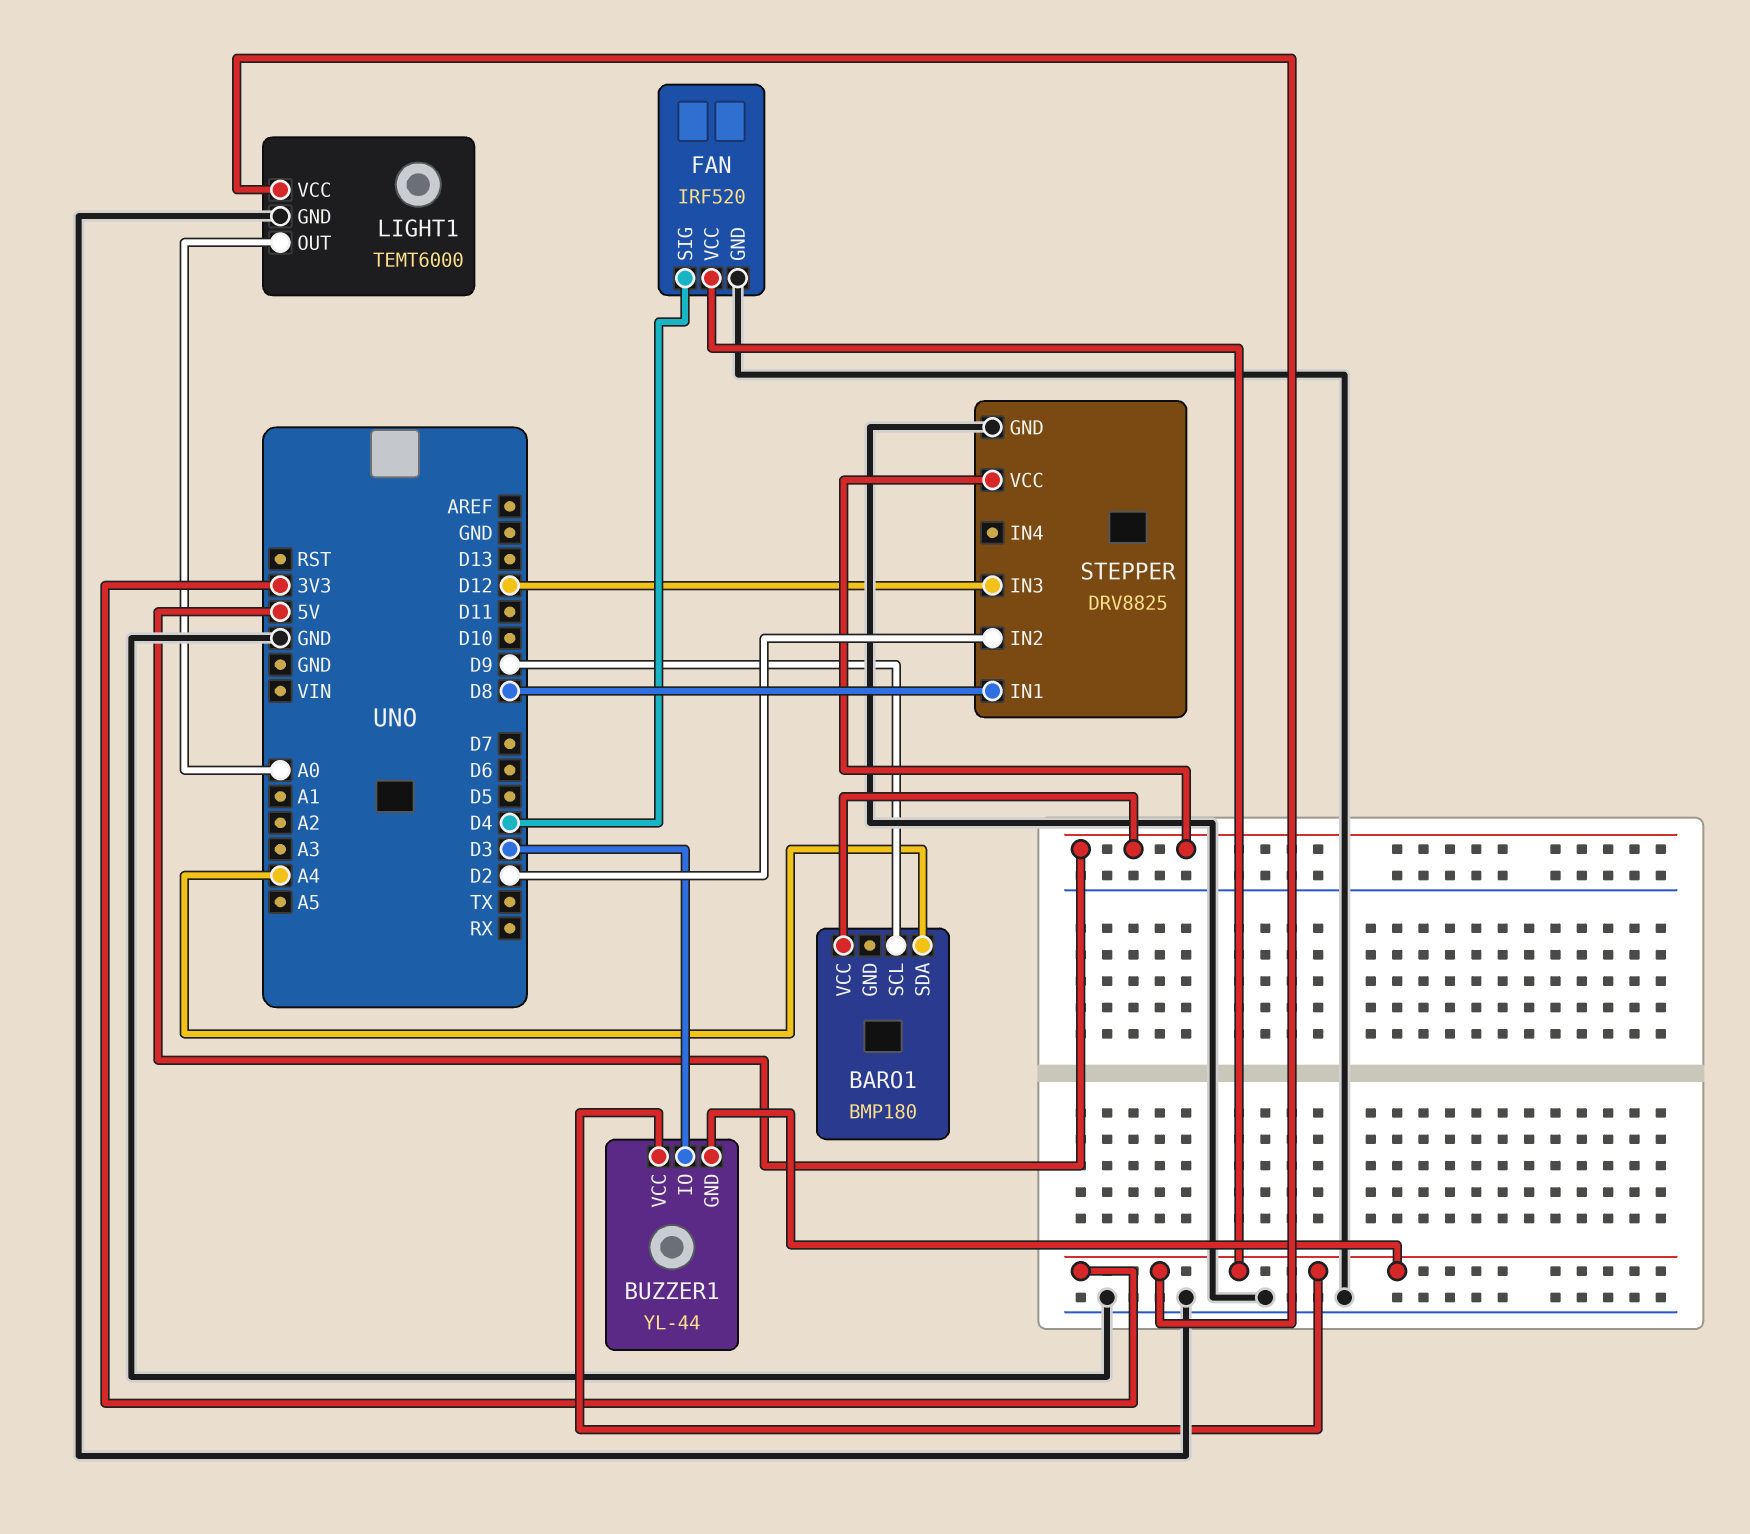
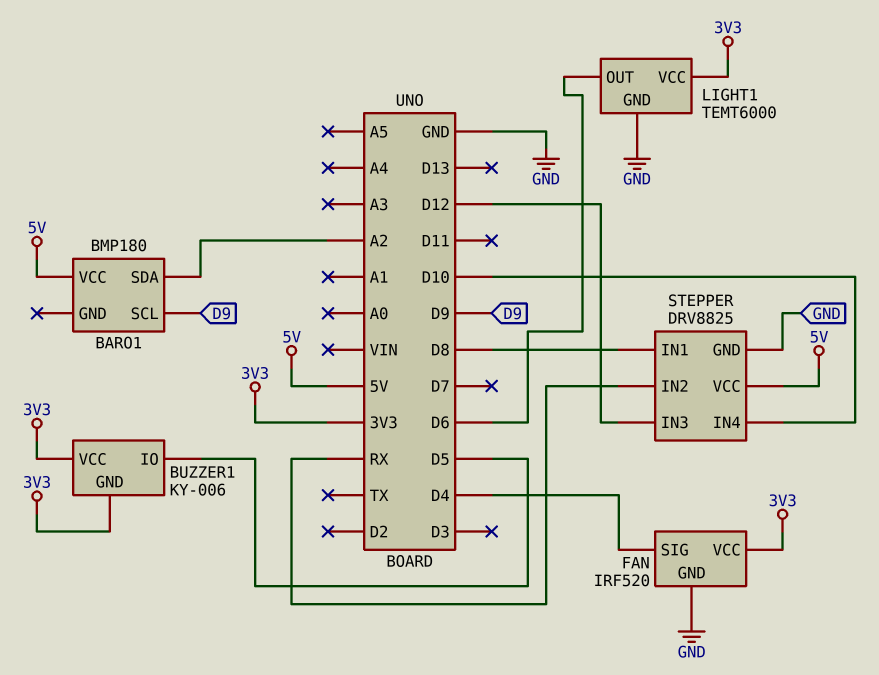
BARO1 pin SDA: A4 -> A2
BUZZER1: YL-44 -> KY-006
BUZZER1 pin IO: D3 -> D5
LIGHT1 pin OUT: A0 -> D6
STEPPER pin IN2: D2 -> RX
STEPPER pin IN4: none -> D10

